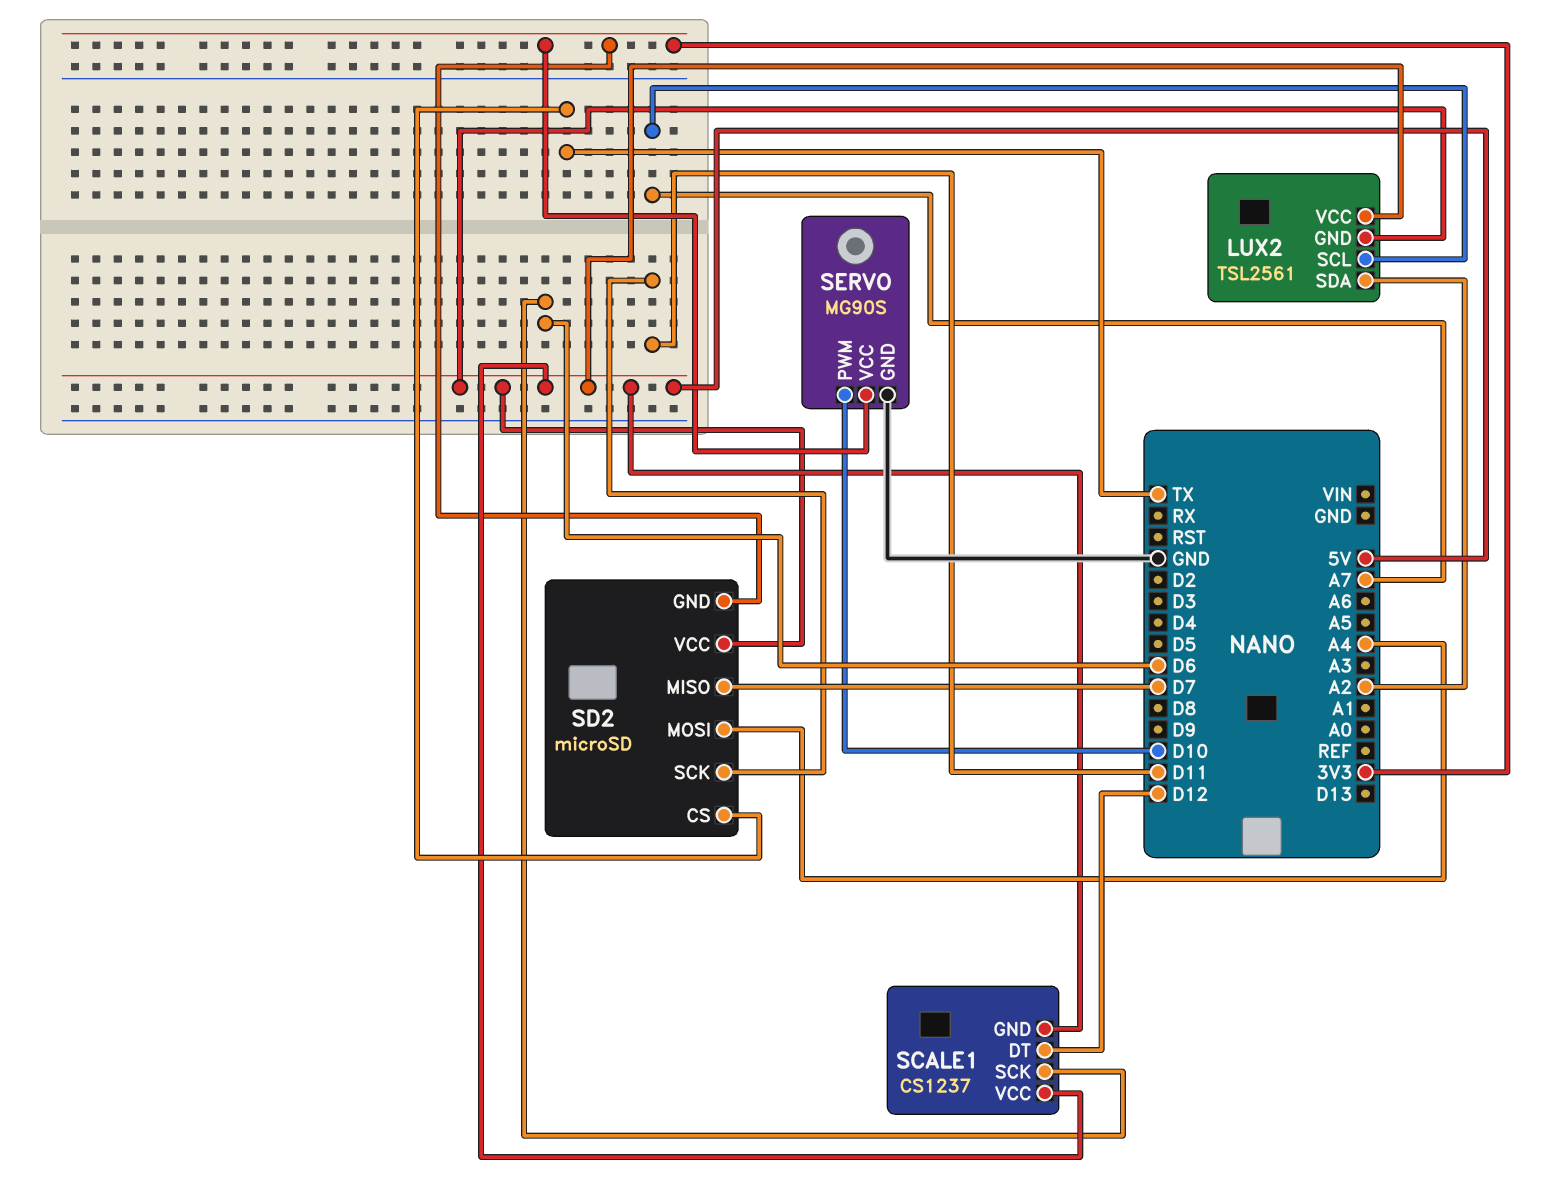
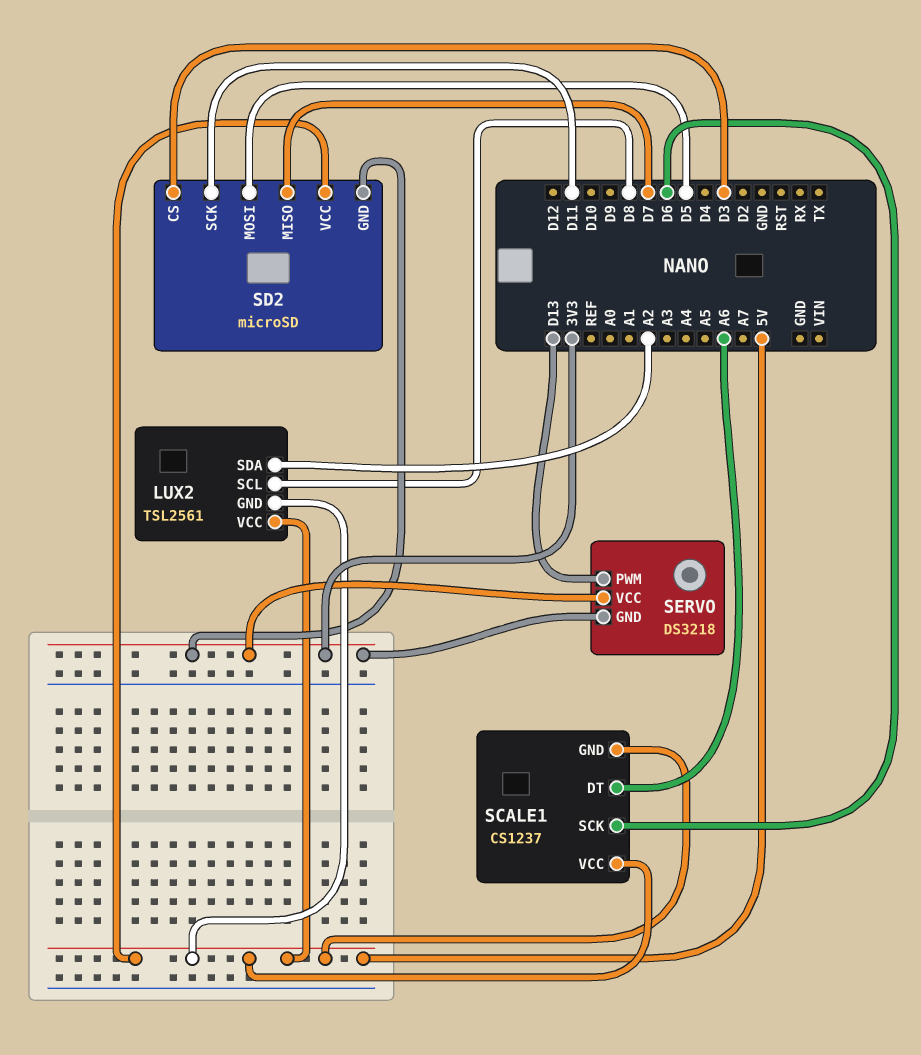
LUX2 pin SCL: A7 -> D8
SCALE1 pin DT: D12 -> A6
SD2 pin CS: TX -> D3
SD2 pin MOSI: A4 -> D5
SERVO: MG90S -> DS3218
SERVO pin GND: GND -> 3V3
SERVO pin PWM: D10 -> D13

